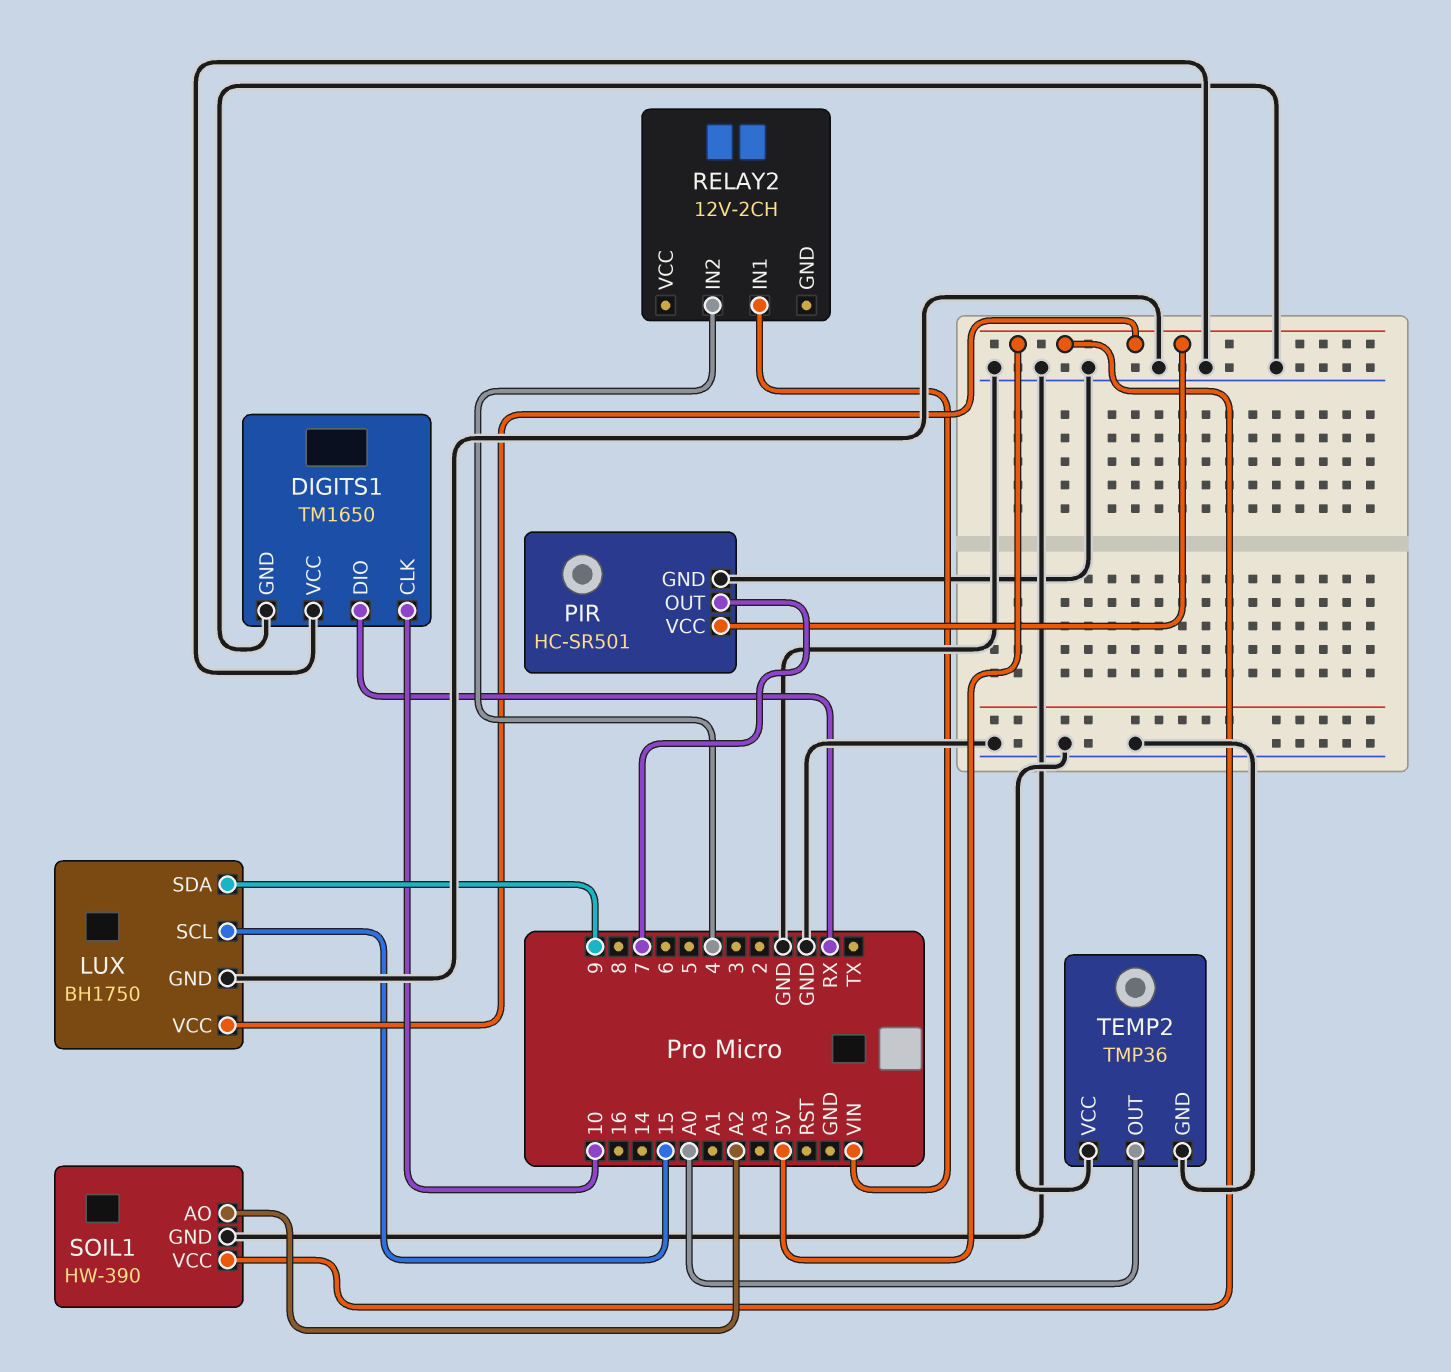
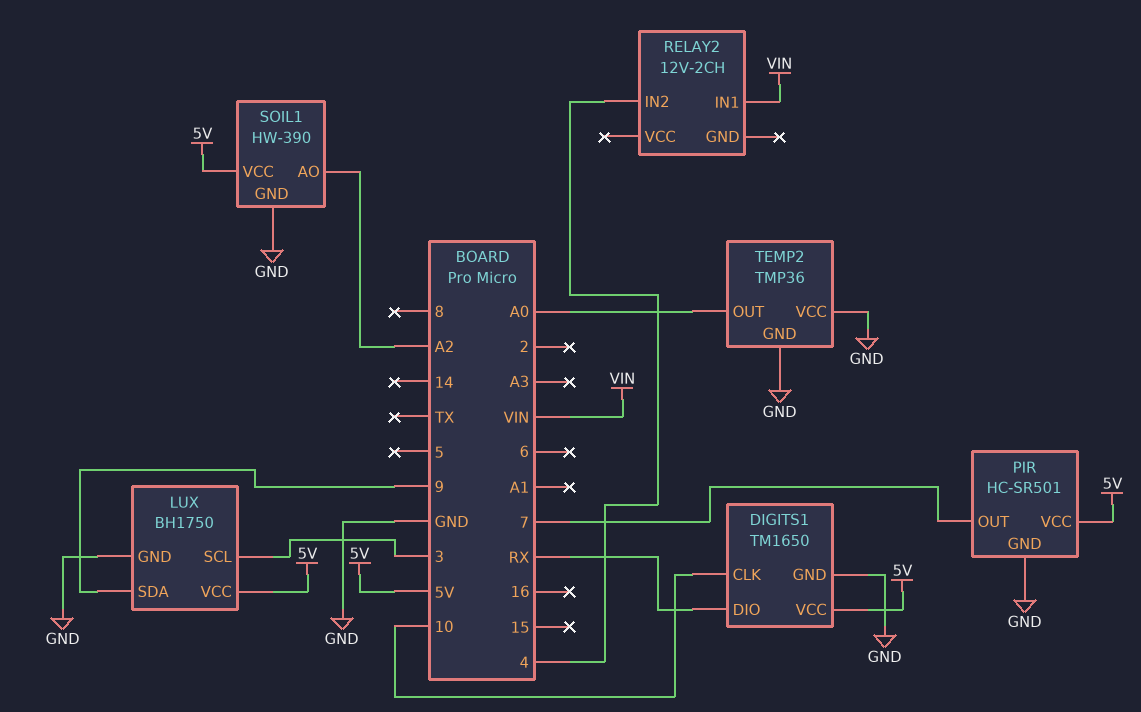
DIGITS1 pin VCC: GND -> 5V
LUX pin SCL: 15 -> 3

